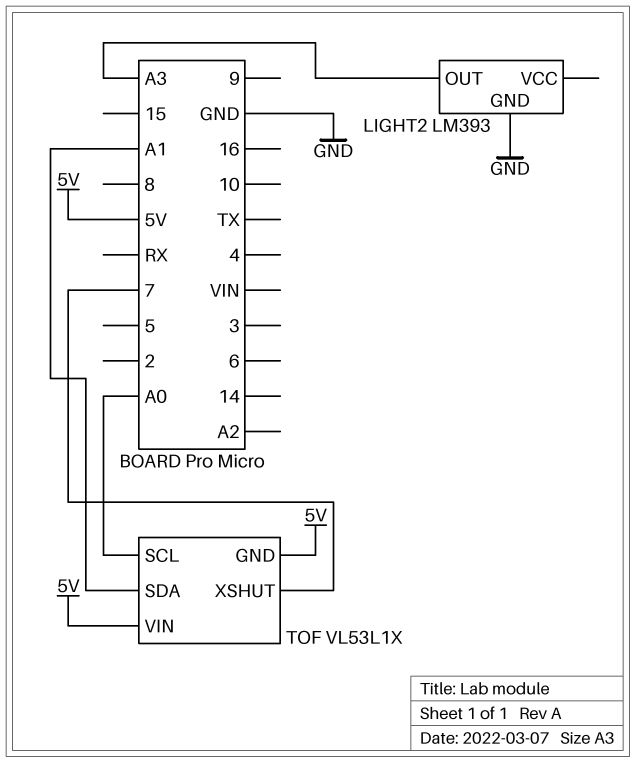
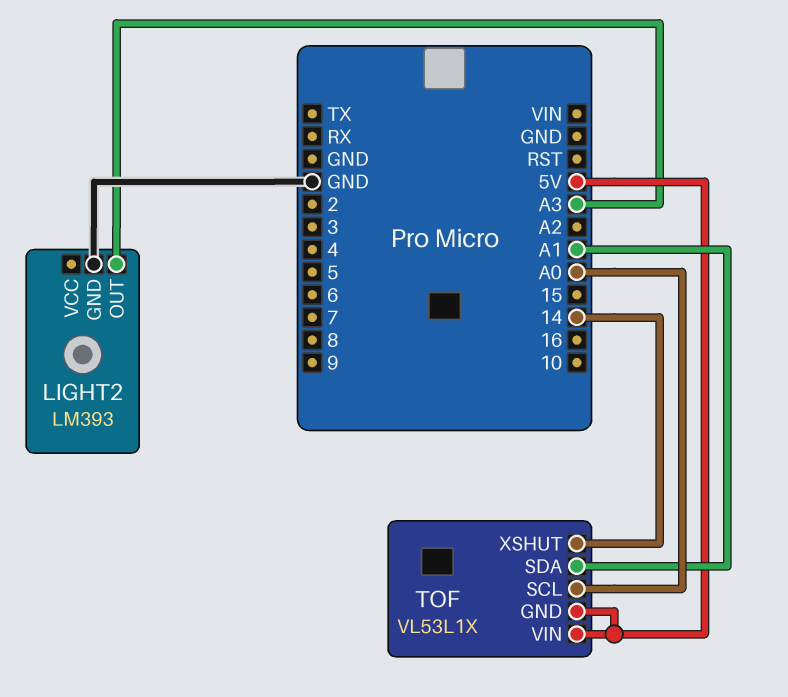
TOF pin XSHUT: 7 -> 14

